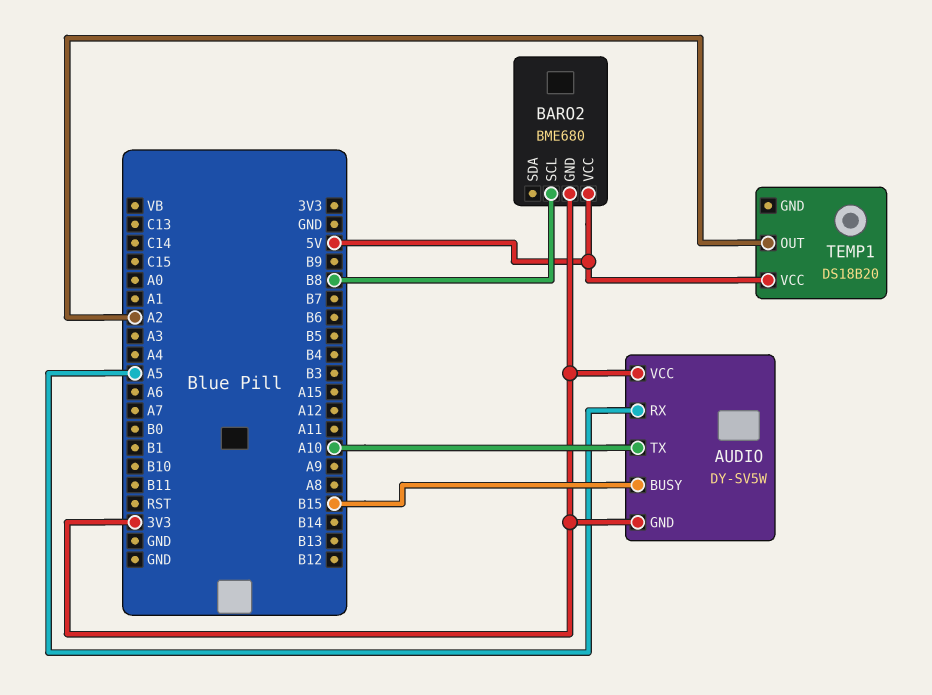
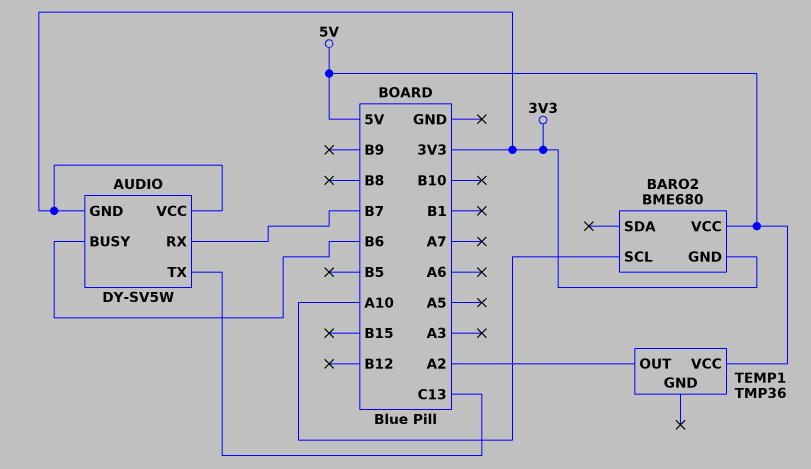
AUDIO pin BUSY: B15 -> B6
AUDIO pin RX: A5 -> B7
AUDIO pin TX: A10 -> C13
BARO2 pin SCL: B8 -> A10
TEMP1: DS18B20 -> TMP36

